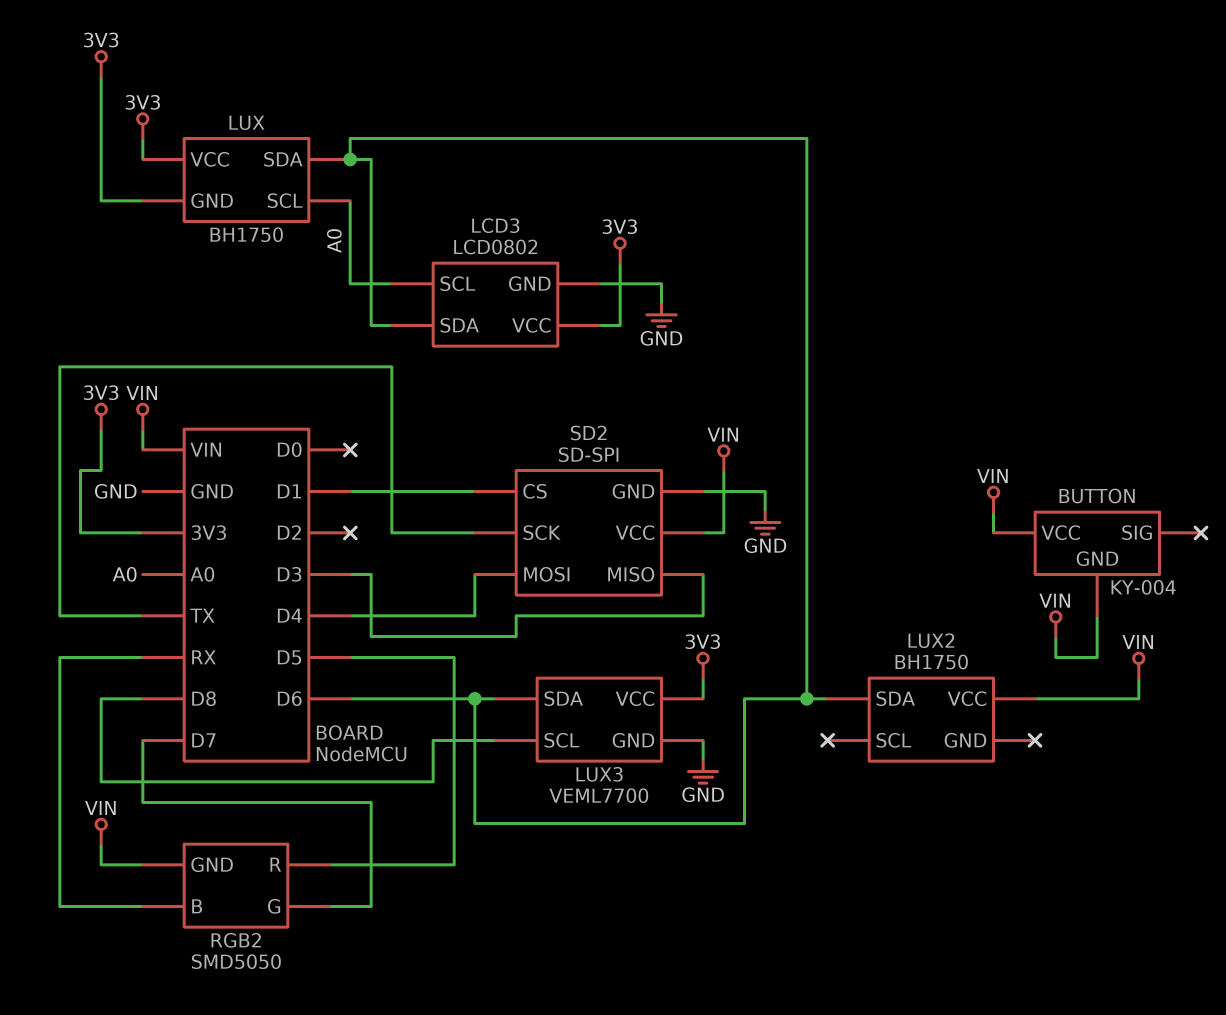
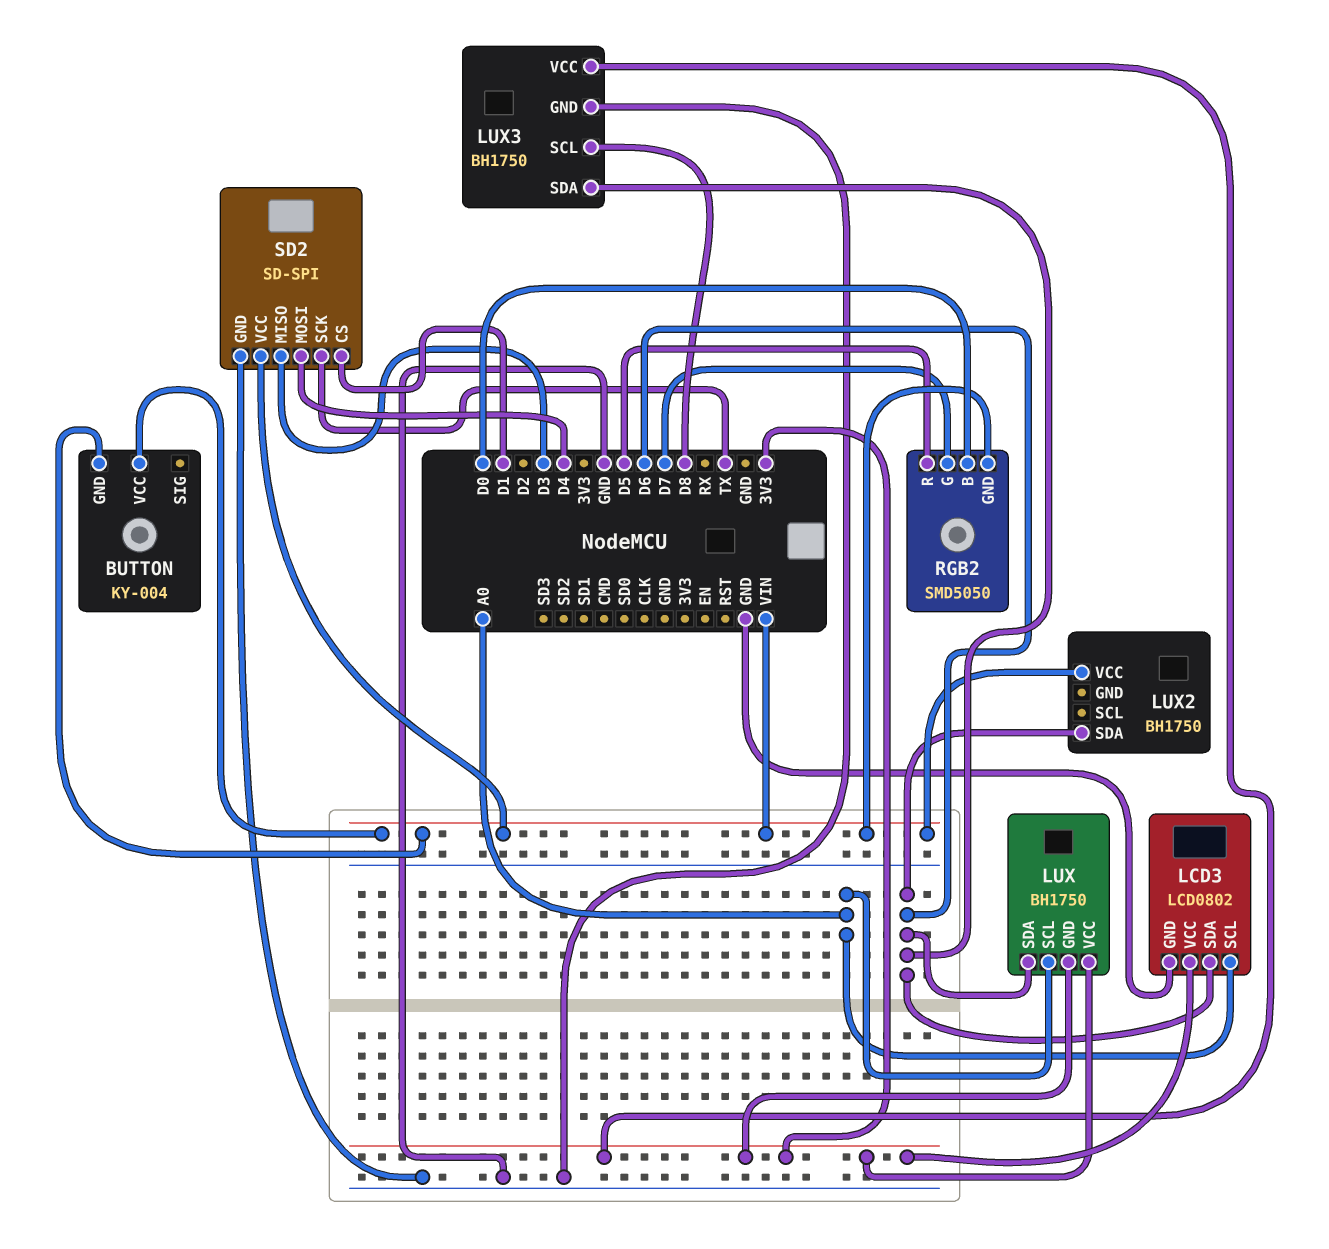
LUX3: VEML7700 -> BH1750
RGB2 pin B: RX -> D0

